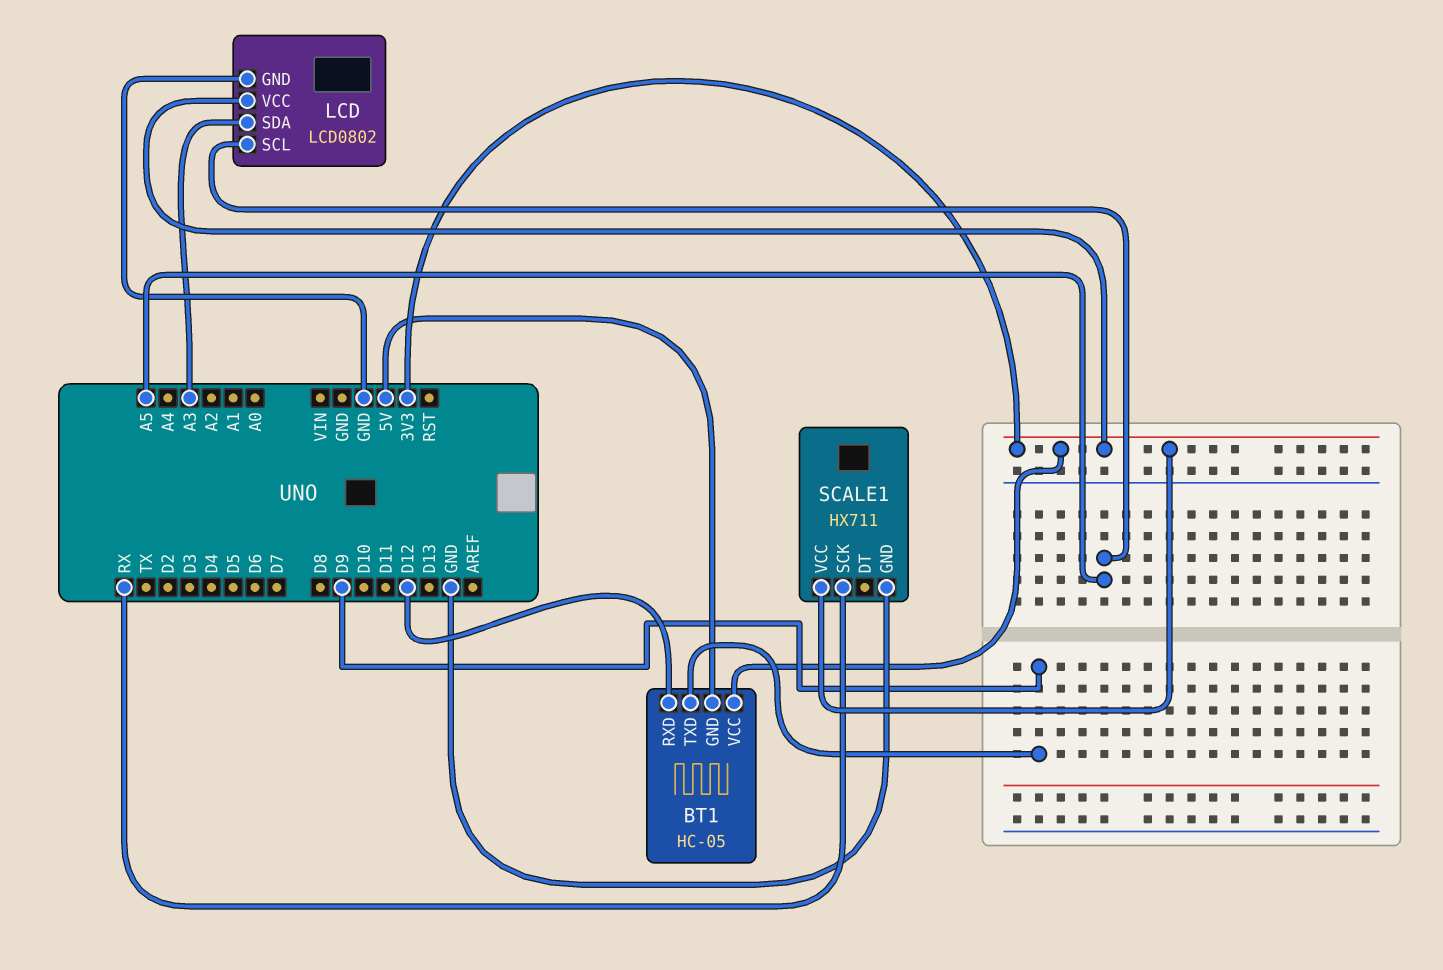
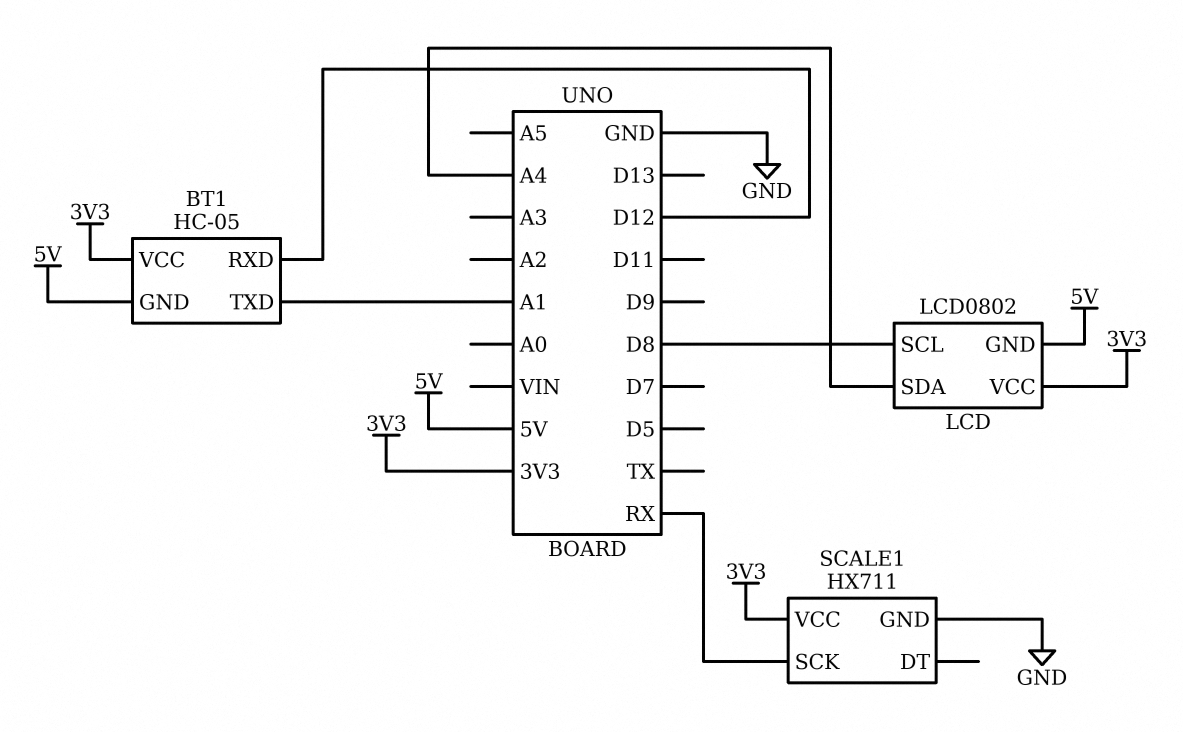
BT1 pin TXD: D9 -> A1
LCD pin GND: GND -> 5V
LCD pin SCL: A5 -> D8
LCD pin SDA: A3 -> A4

